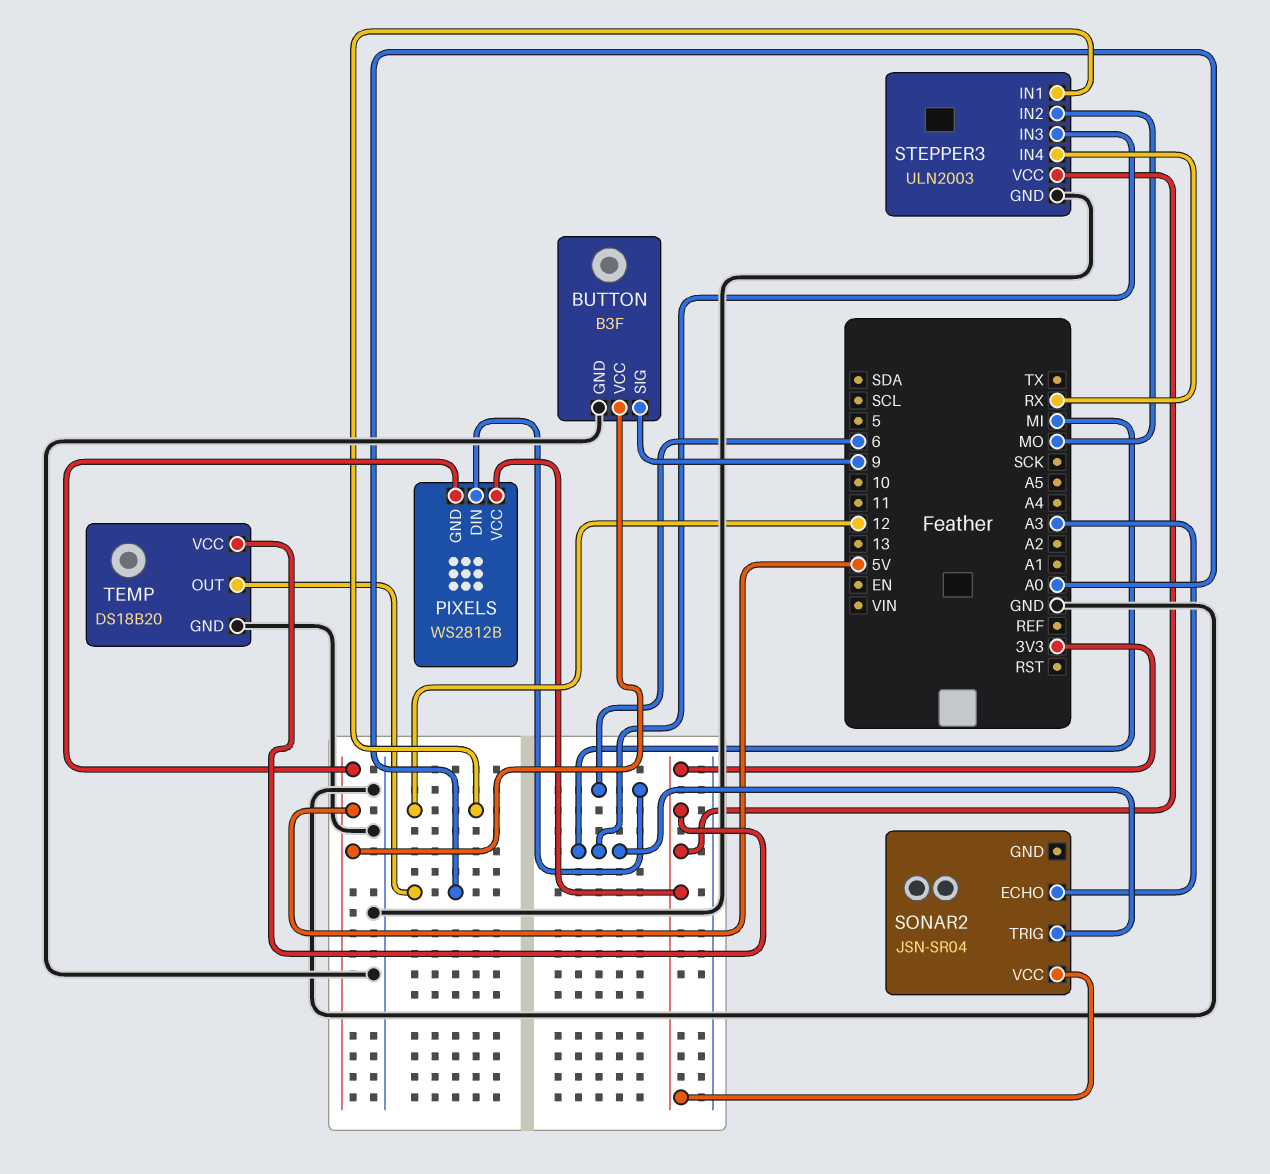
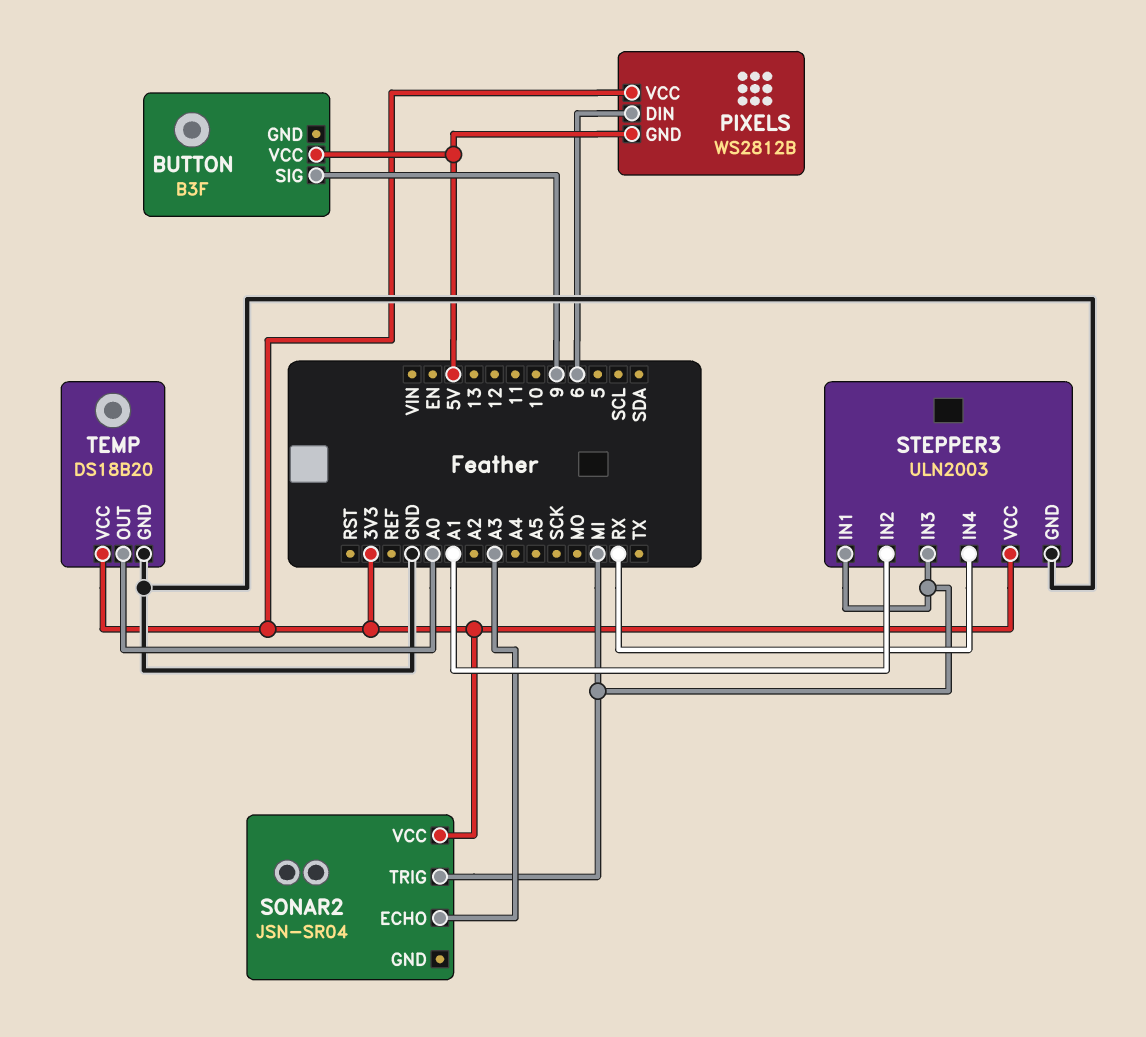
BUTTON pin GND: GND -> none
STEPPER3 pin IN1: 12 -> MI
STEPPER3 pin IN2: MO -> A1

